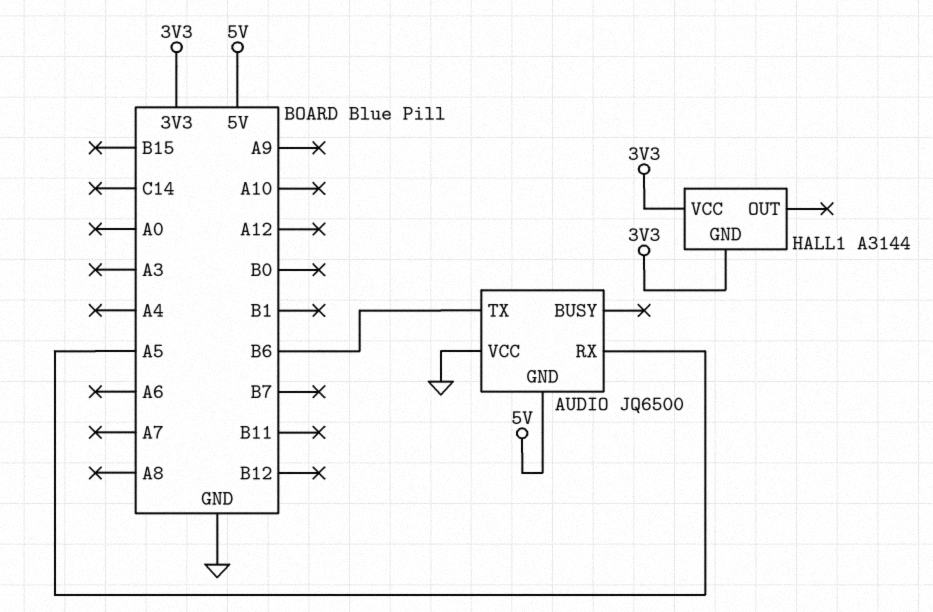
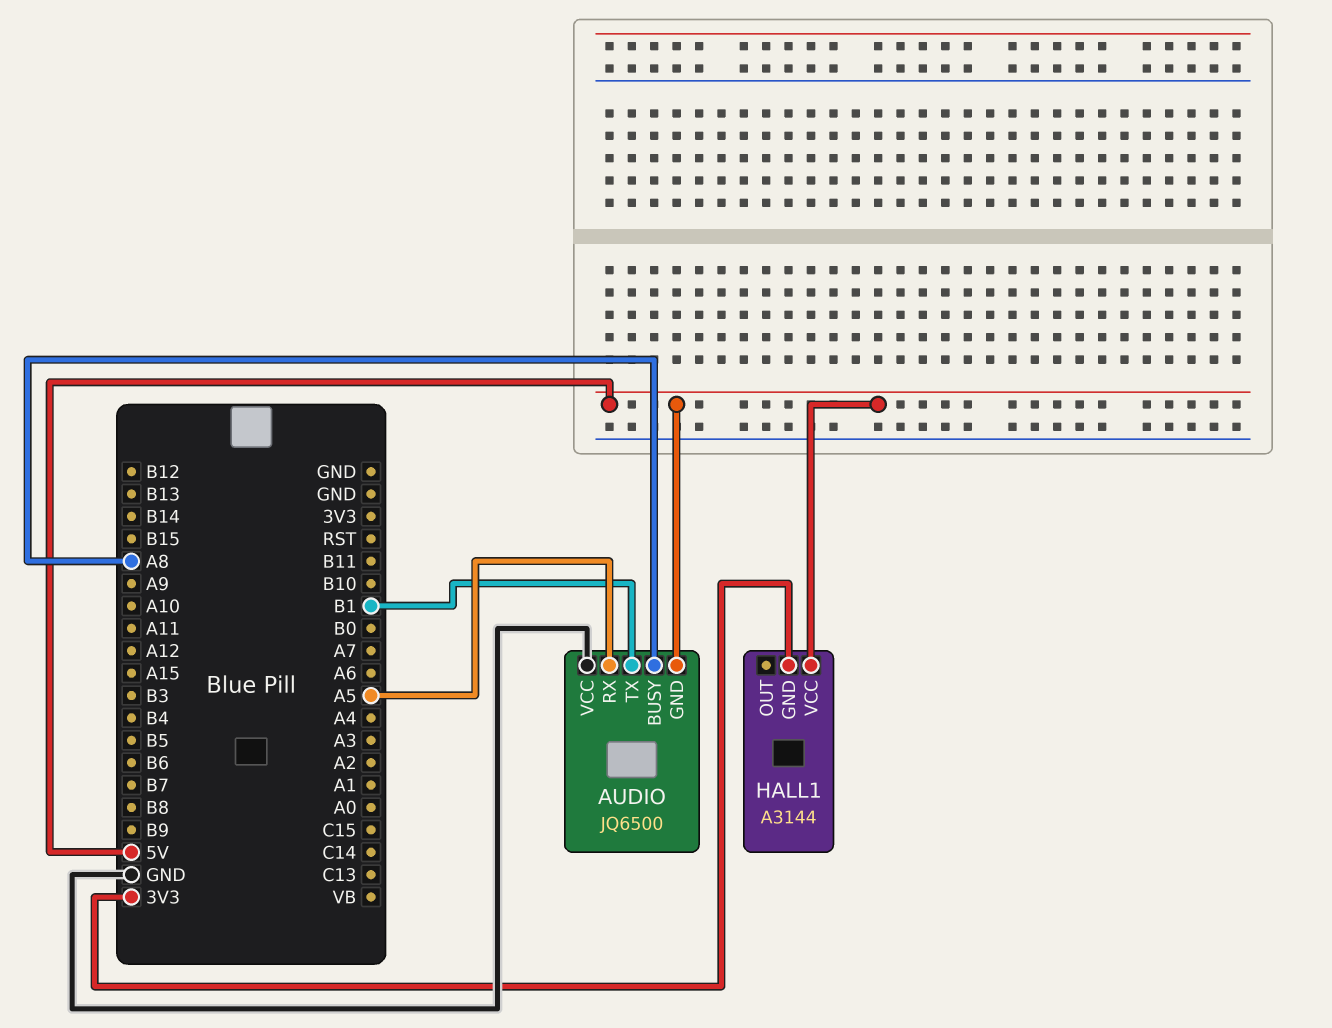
AUDIO pin BUSY: none -> A8
AUDIO pin TX: B6 -> B1
HALL1 pin VCC: 3V3 -> 5V

